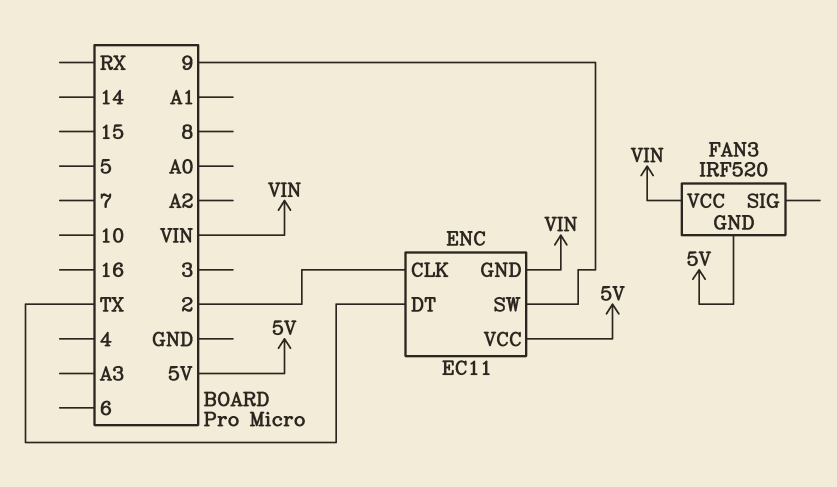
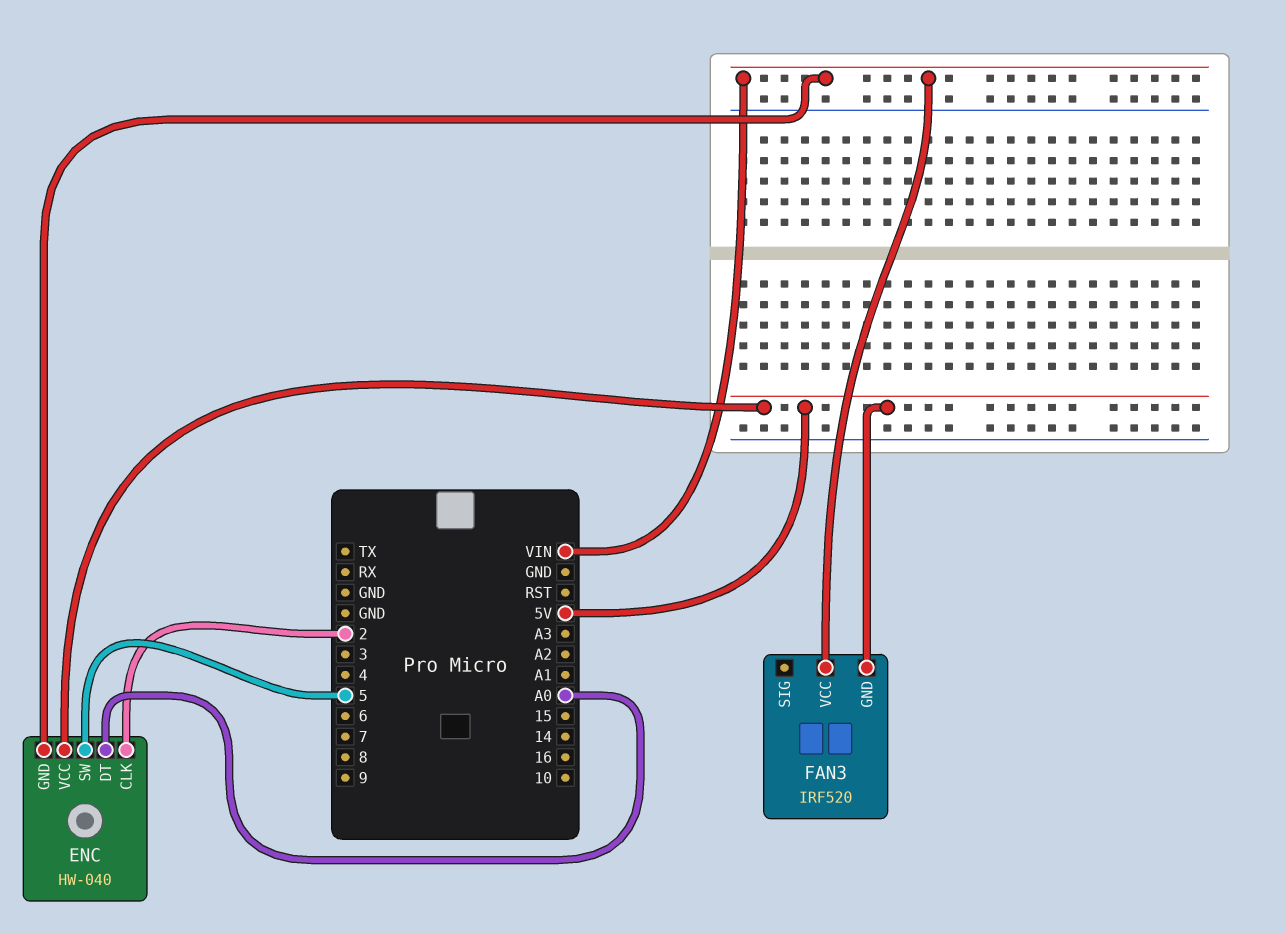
ENC: EC11 -> HW-040
ENC pin DT: TX -> A0
ENC pin SW: 9 -> 5

